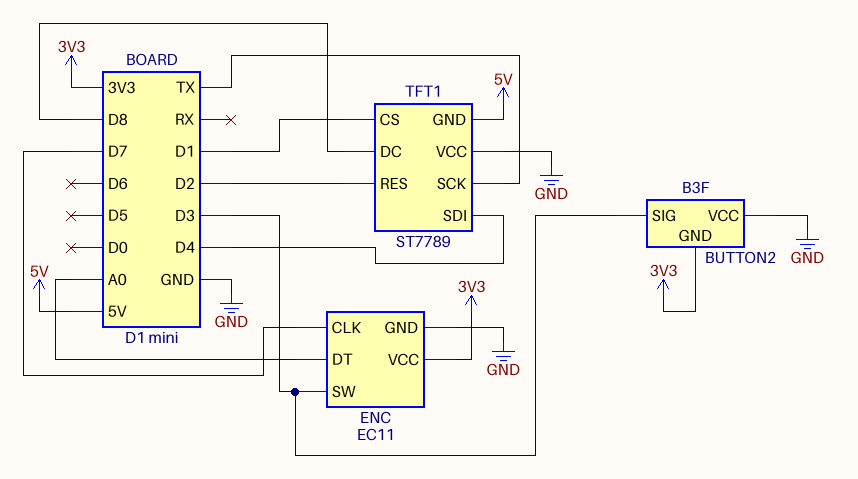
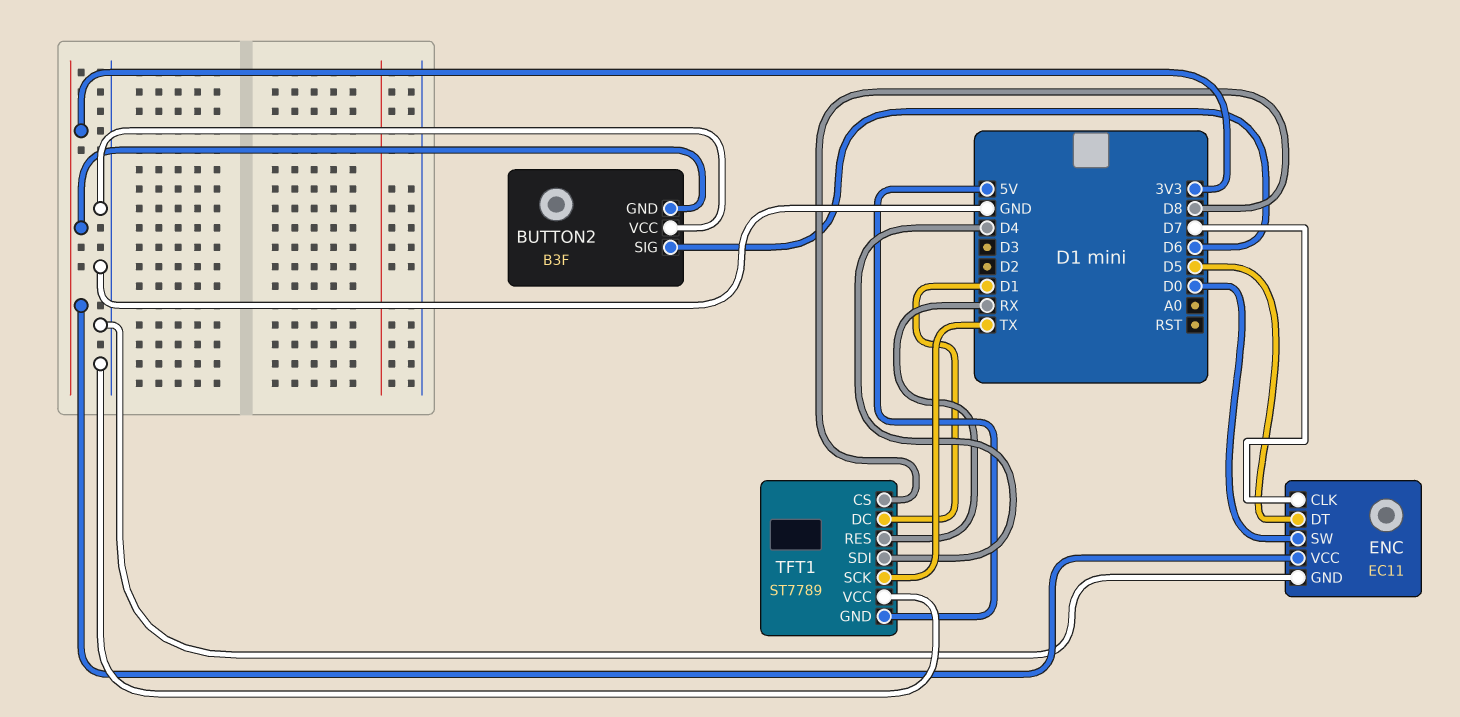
BUTTON2 pin SIG: D3 -> D6
ENC pin DT: A0 -> D5
ENC pin SW: D3 -> D0
TFT1 pin CS: D1 -> D8
TFT1 pin DC: D8 -> D1
TFT1 pin RES: D2 -> RX

